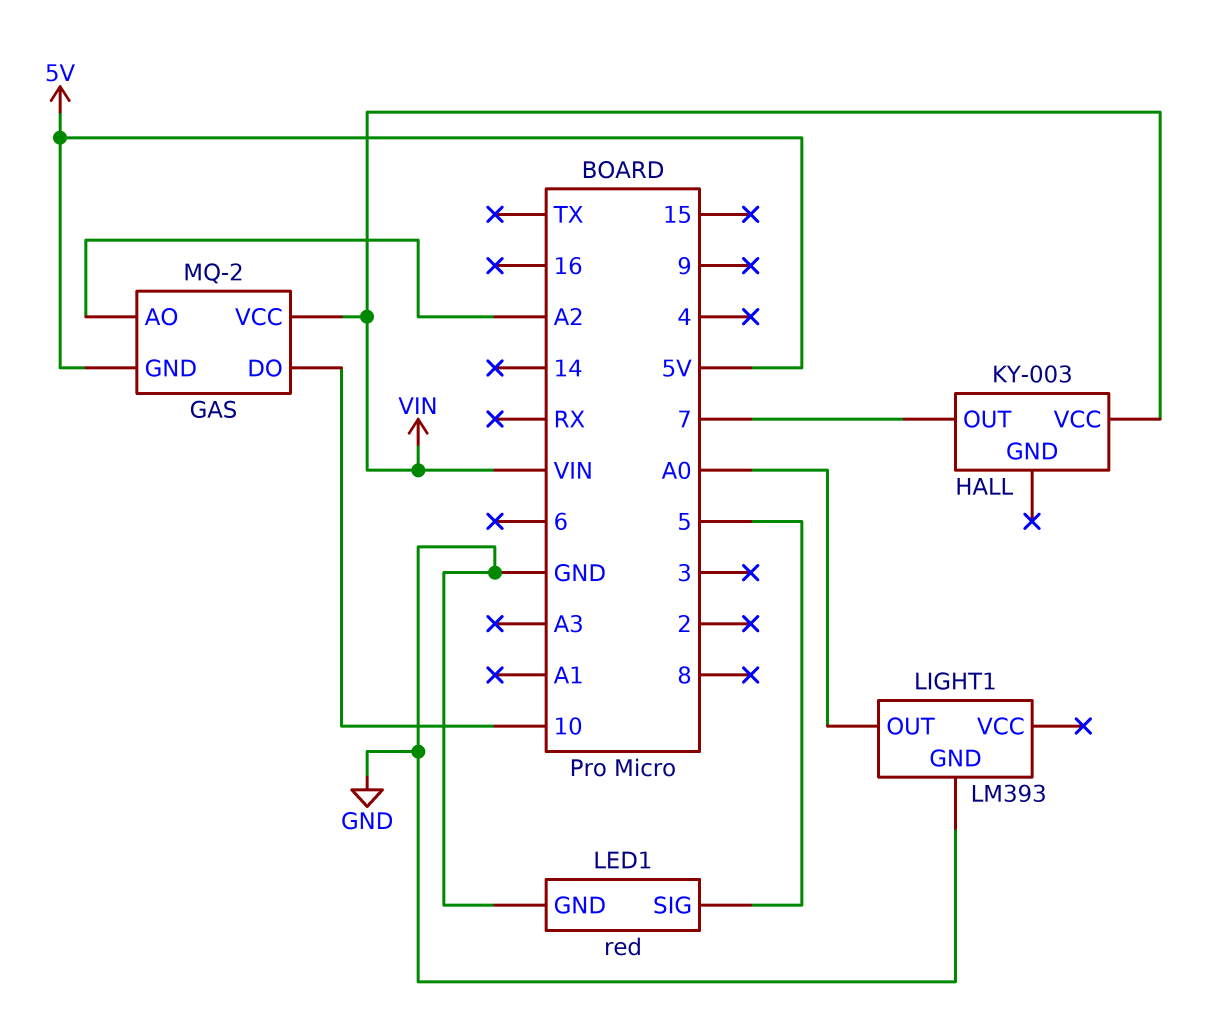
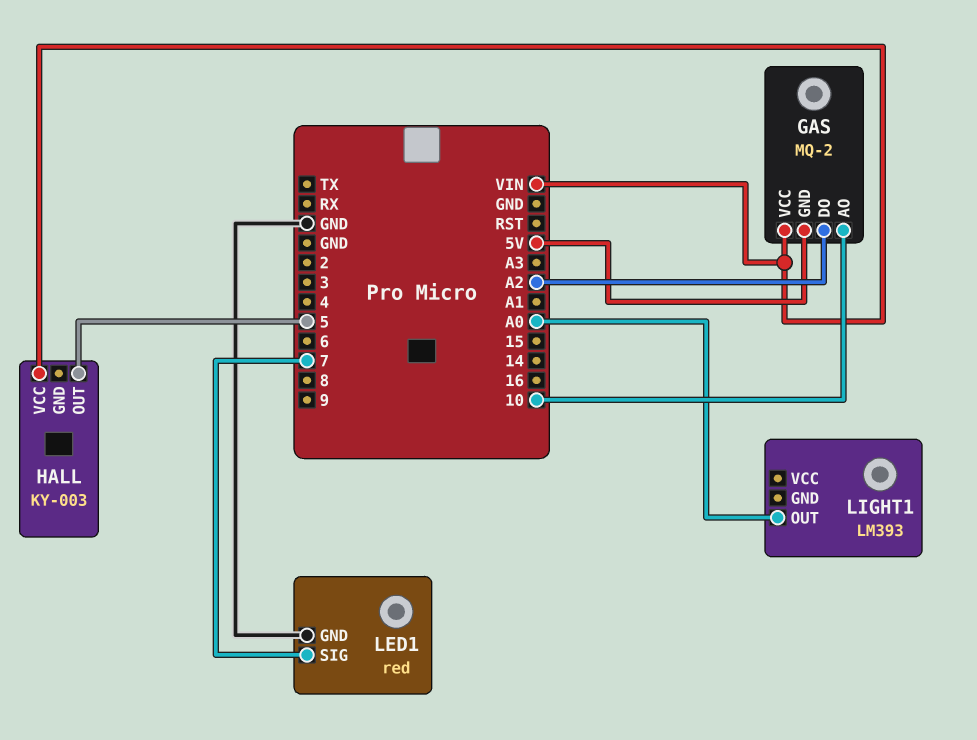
GAS pin AO: A2 -> 10
GAS pin DO: 10 -> A2
HALL pin OUT: 7 -> 5
LED1 pin SIG: 5 -> 7
LIGHT1 pin GND: GND -> none

